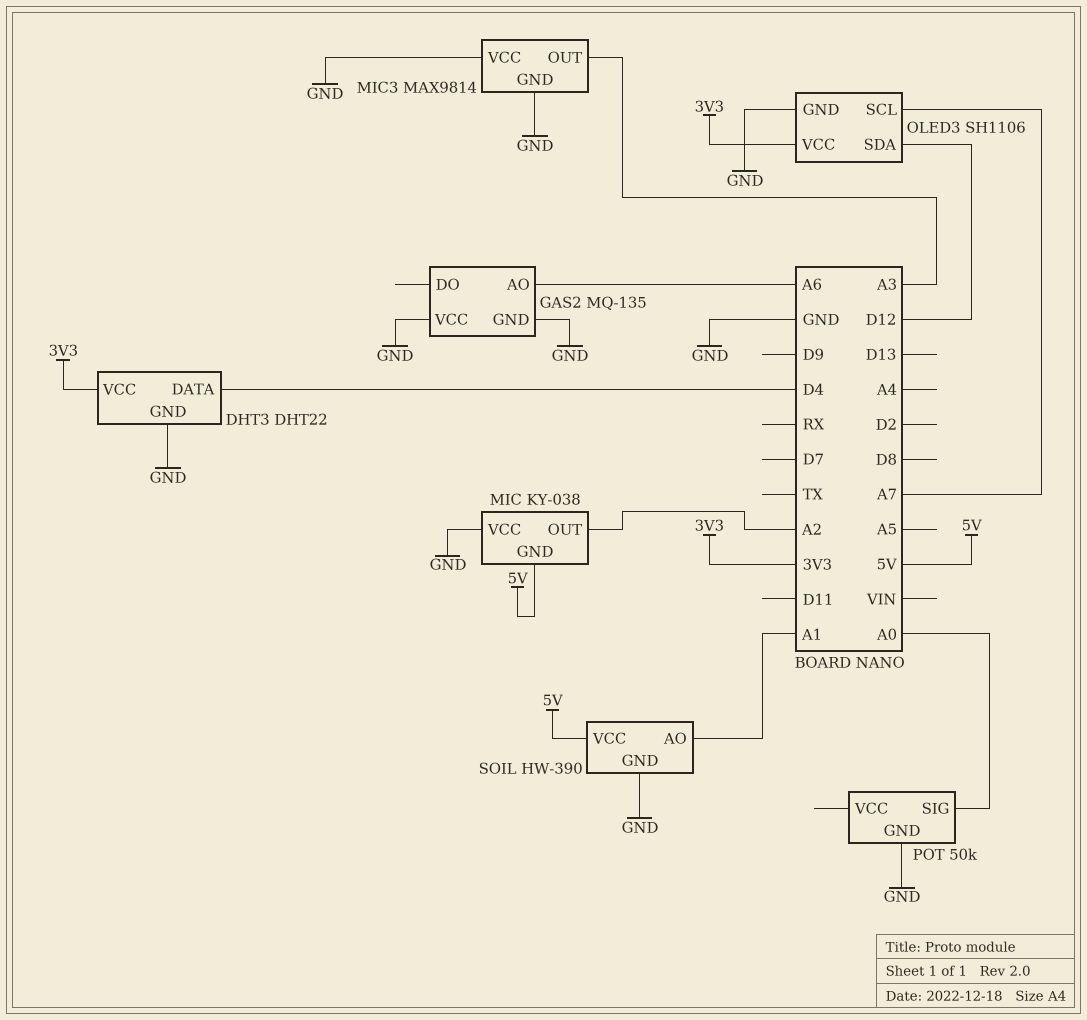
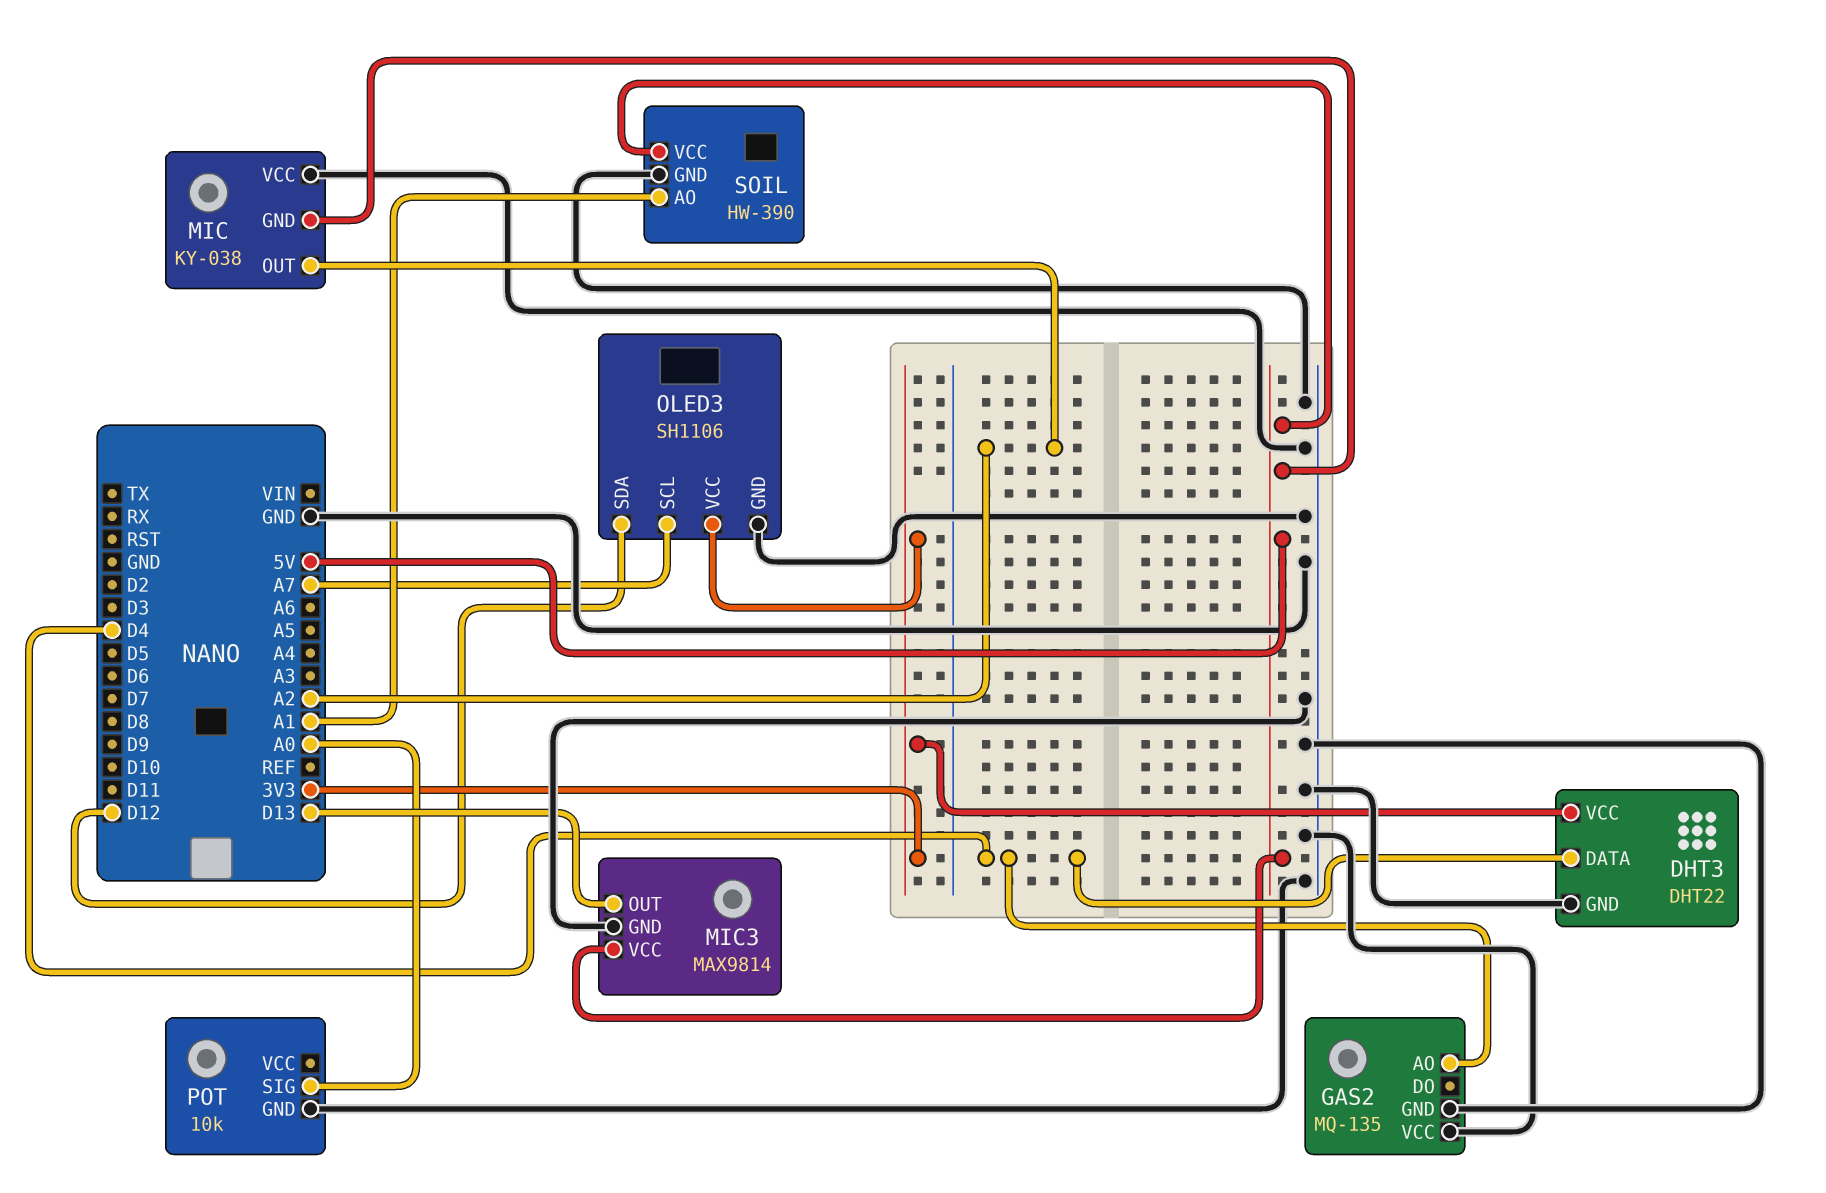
GAS2 pin AO: A6 -> D4
MIC3 pin OUT: A3 -> D13
MIC3 pin VCC: GND -> 5V
POT: 50k -> 10k

